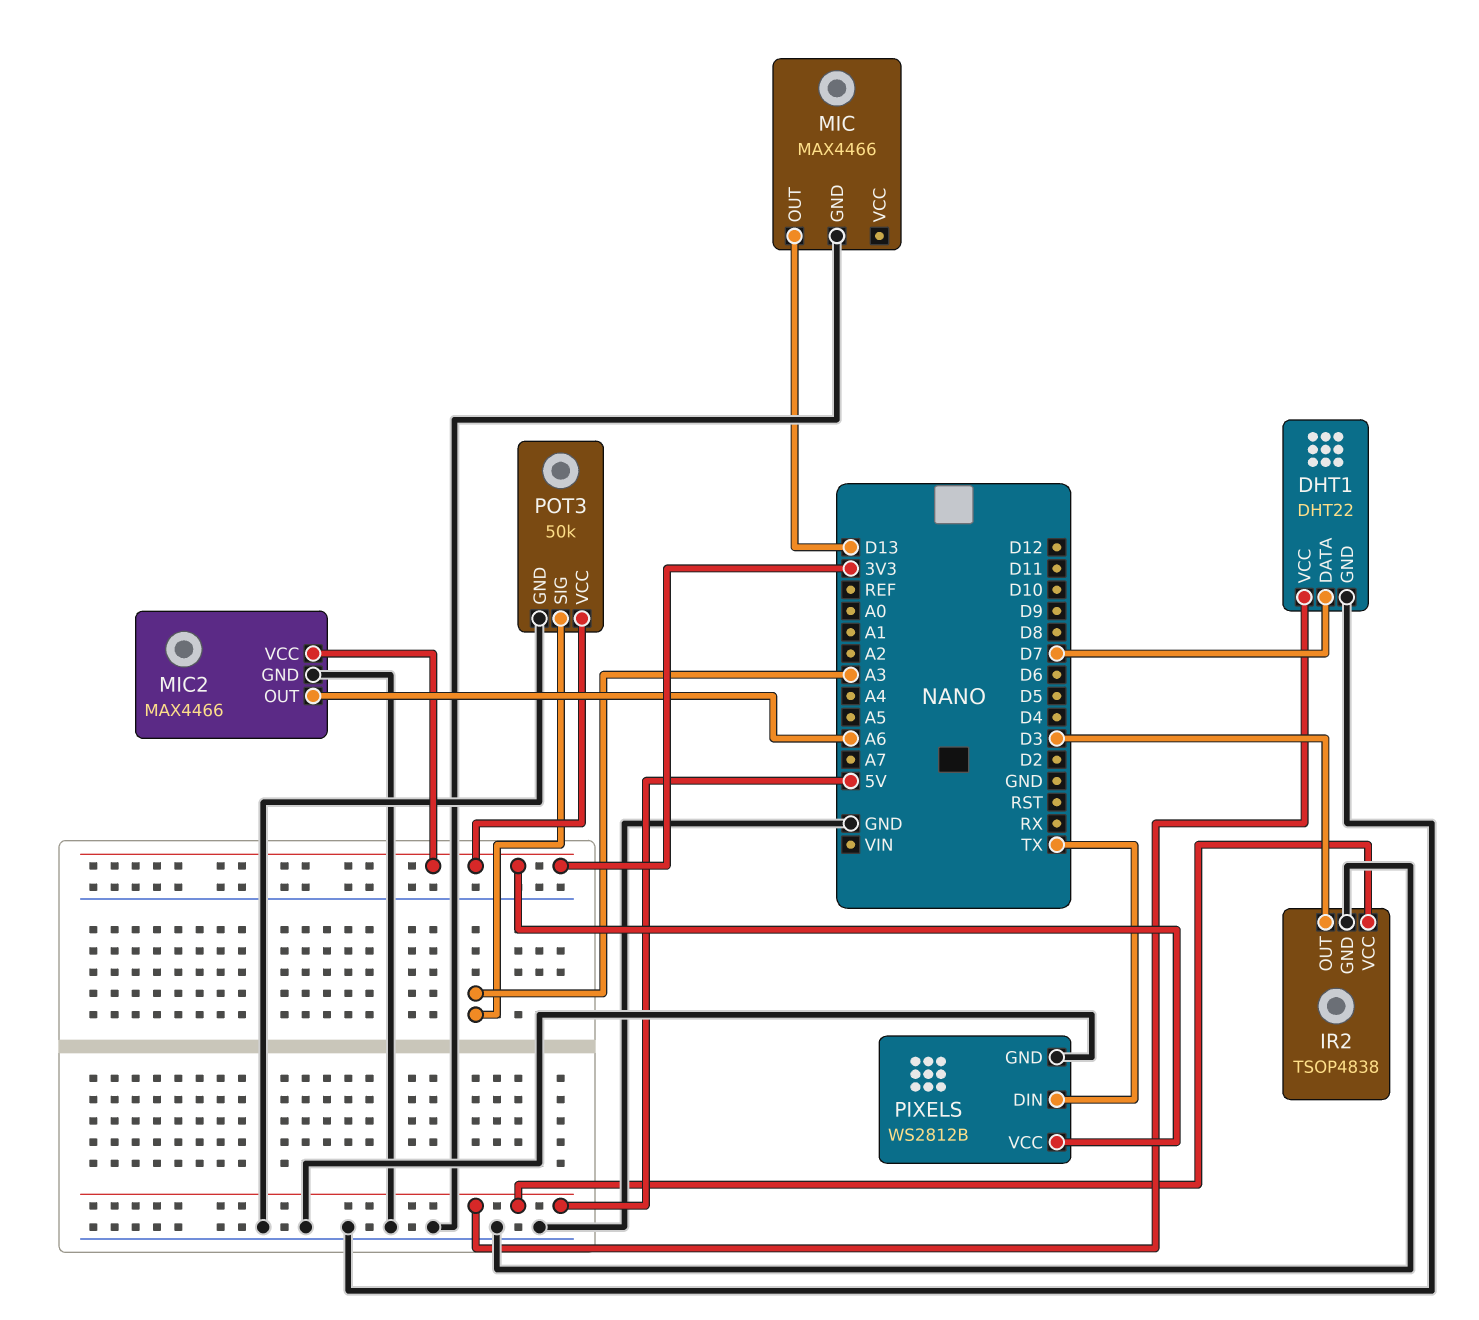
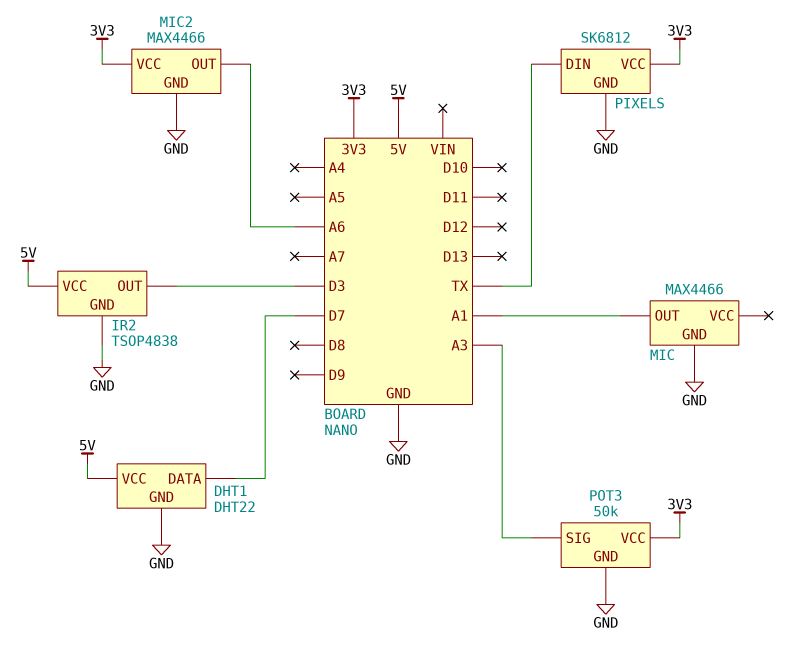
MIC pin OUT: D13 -> A1
PIXELS: WS2812B -> SK6812

